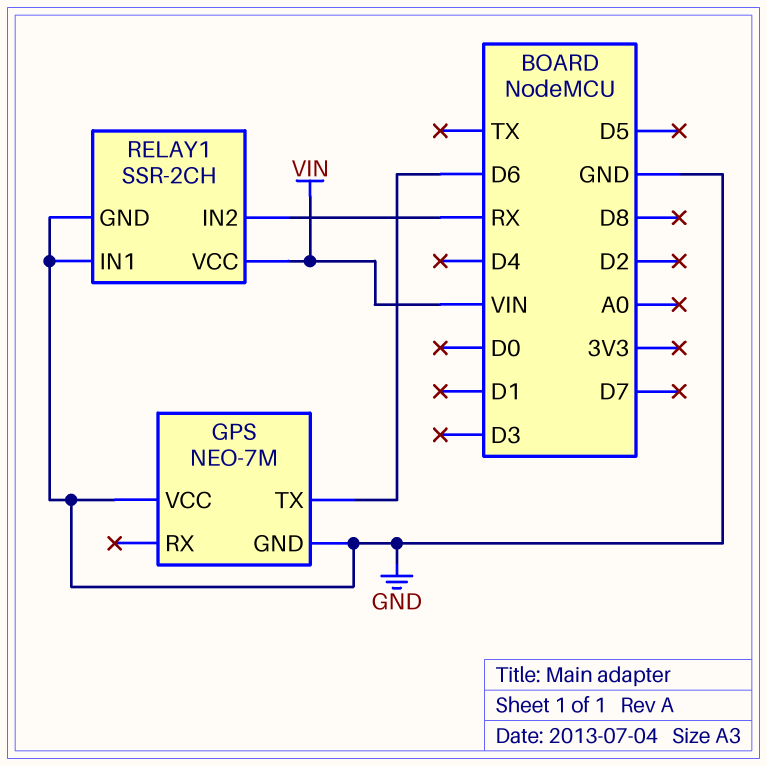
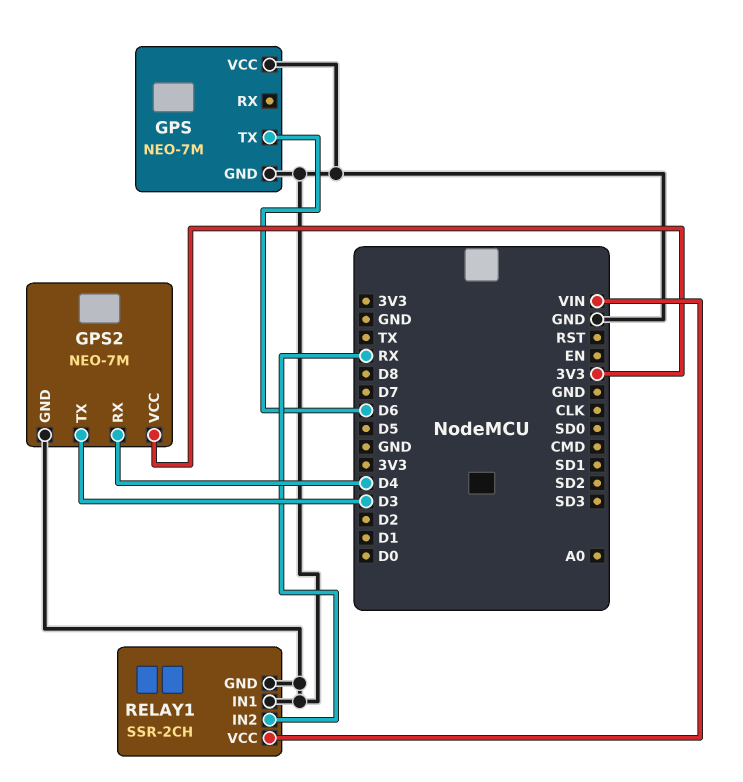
GPS2: none -> NEO-7M
GPS2 pin GND: none -> GND
GPS2 pin RX: none -> D4
GPS2 pin TX: none -> D3
GPS2 pin VCC: none -> 3V3

